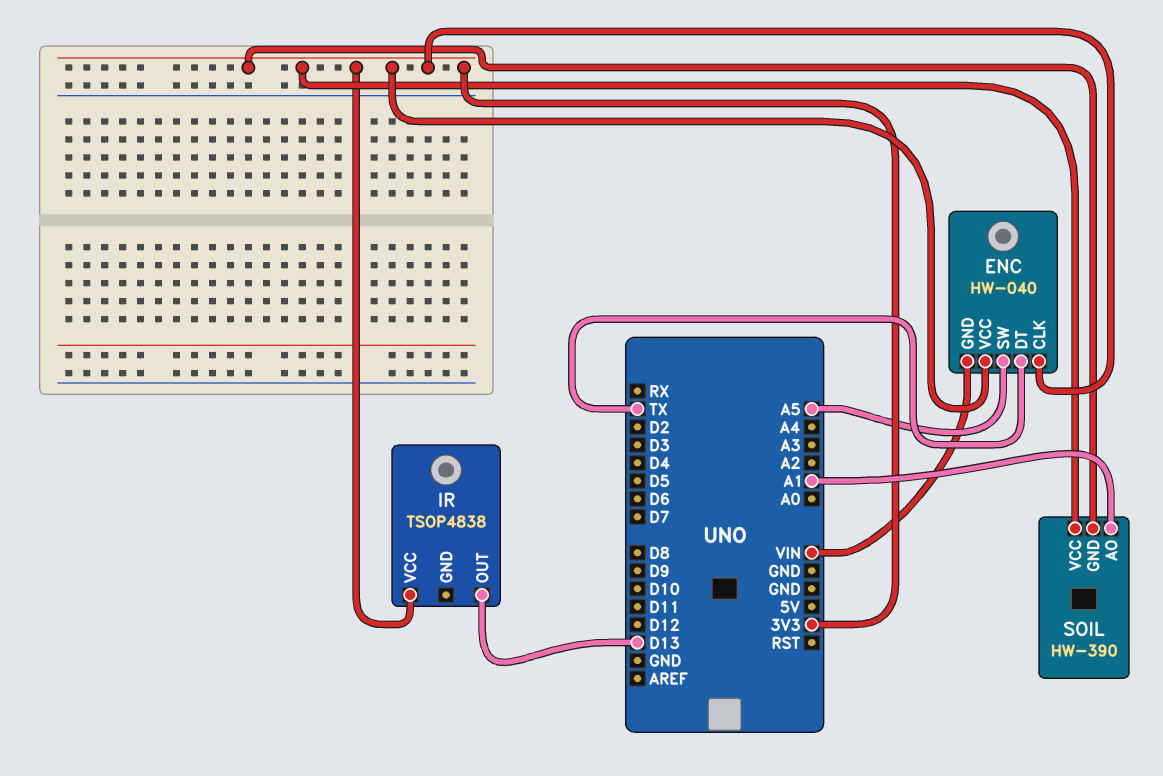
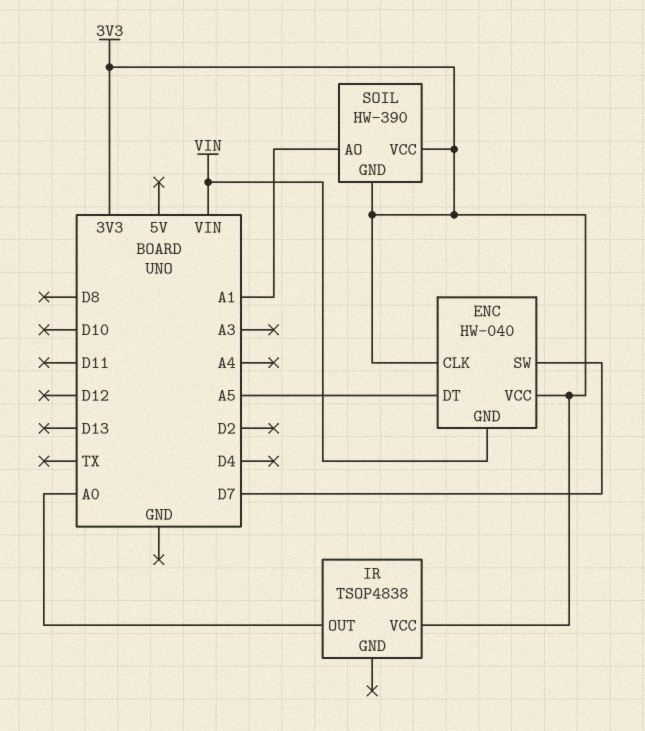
ENC pin DT: TX -> A5
ENC pin SW: A5 -> D7
IR pin OUT: D13 -> A0

